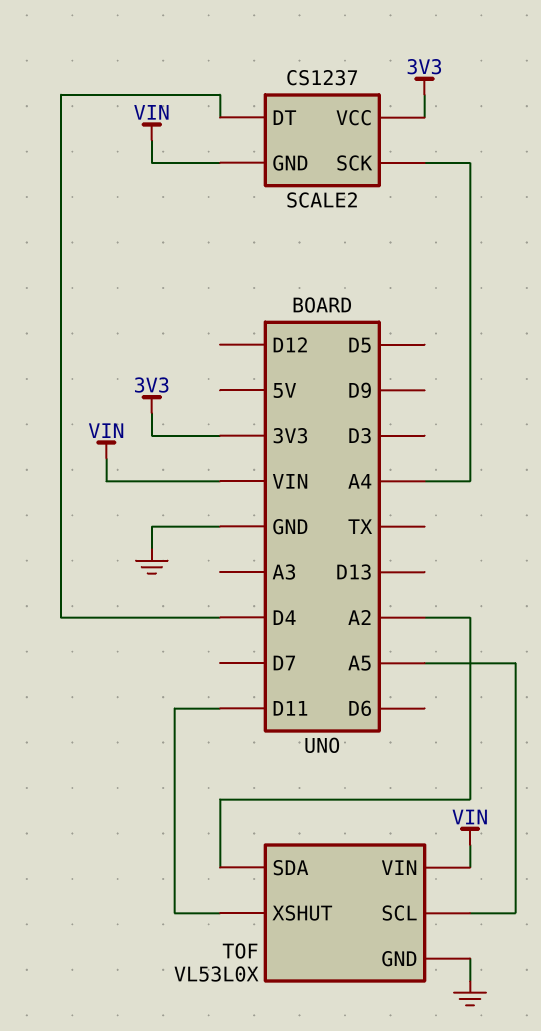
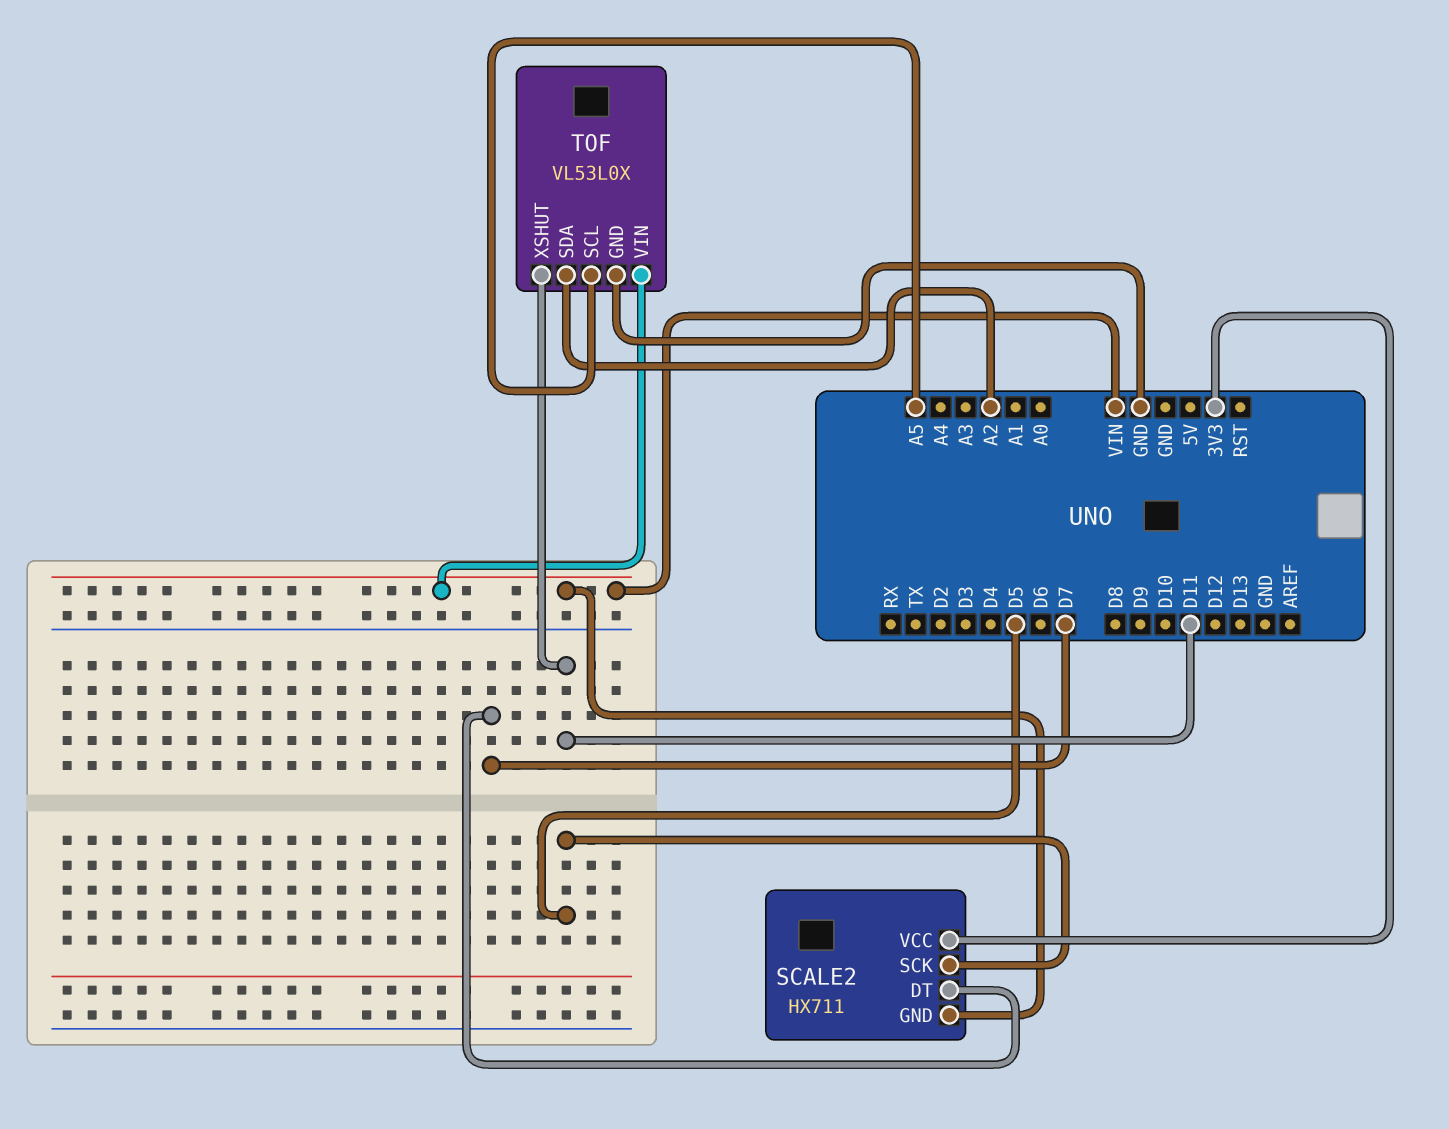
SCALE2: CS1237 -> HX711
SCALE2 pin DT: D4 -> D7
SCALE2 pin SCK: A4 -> D5

